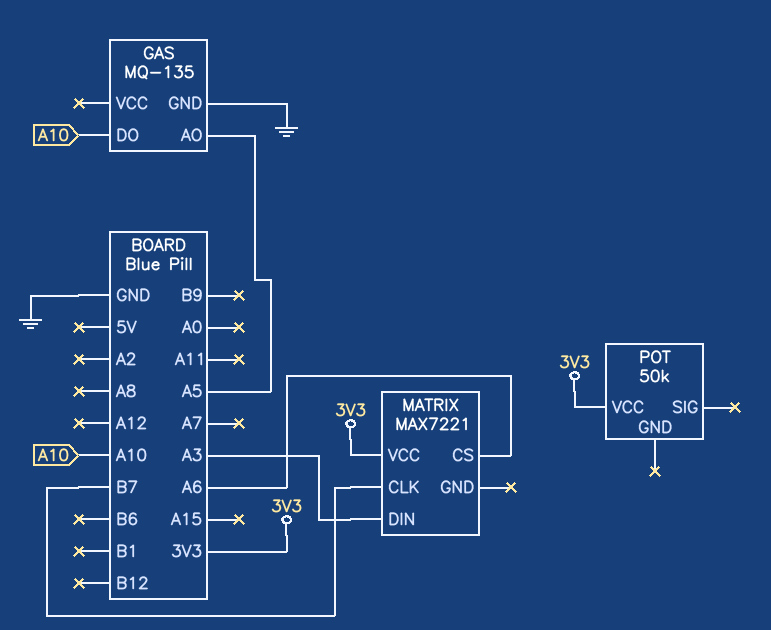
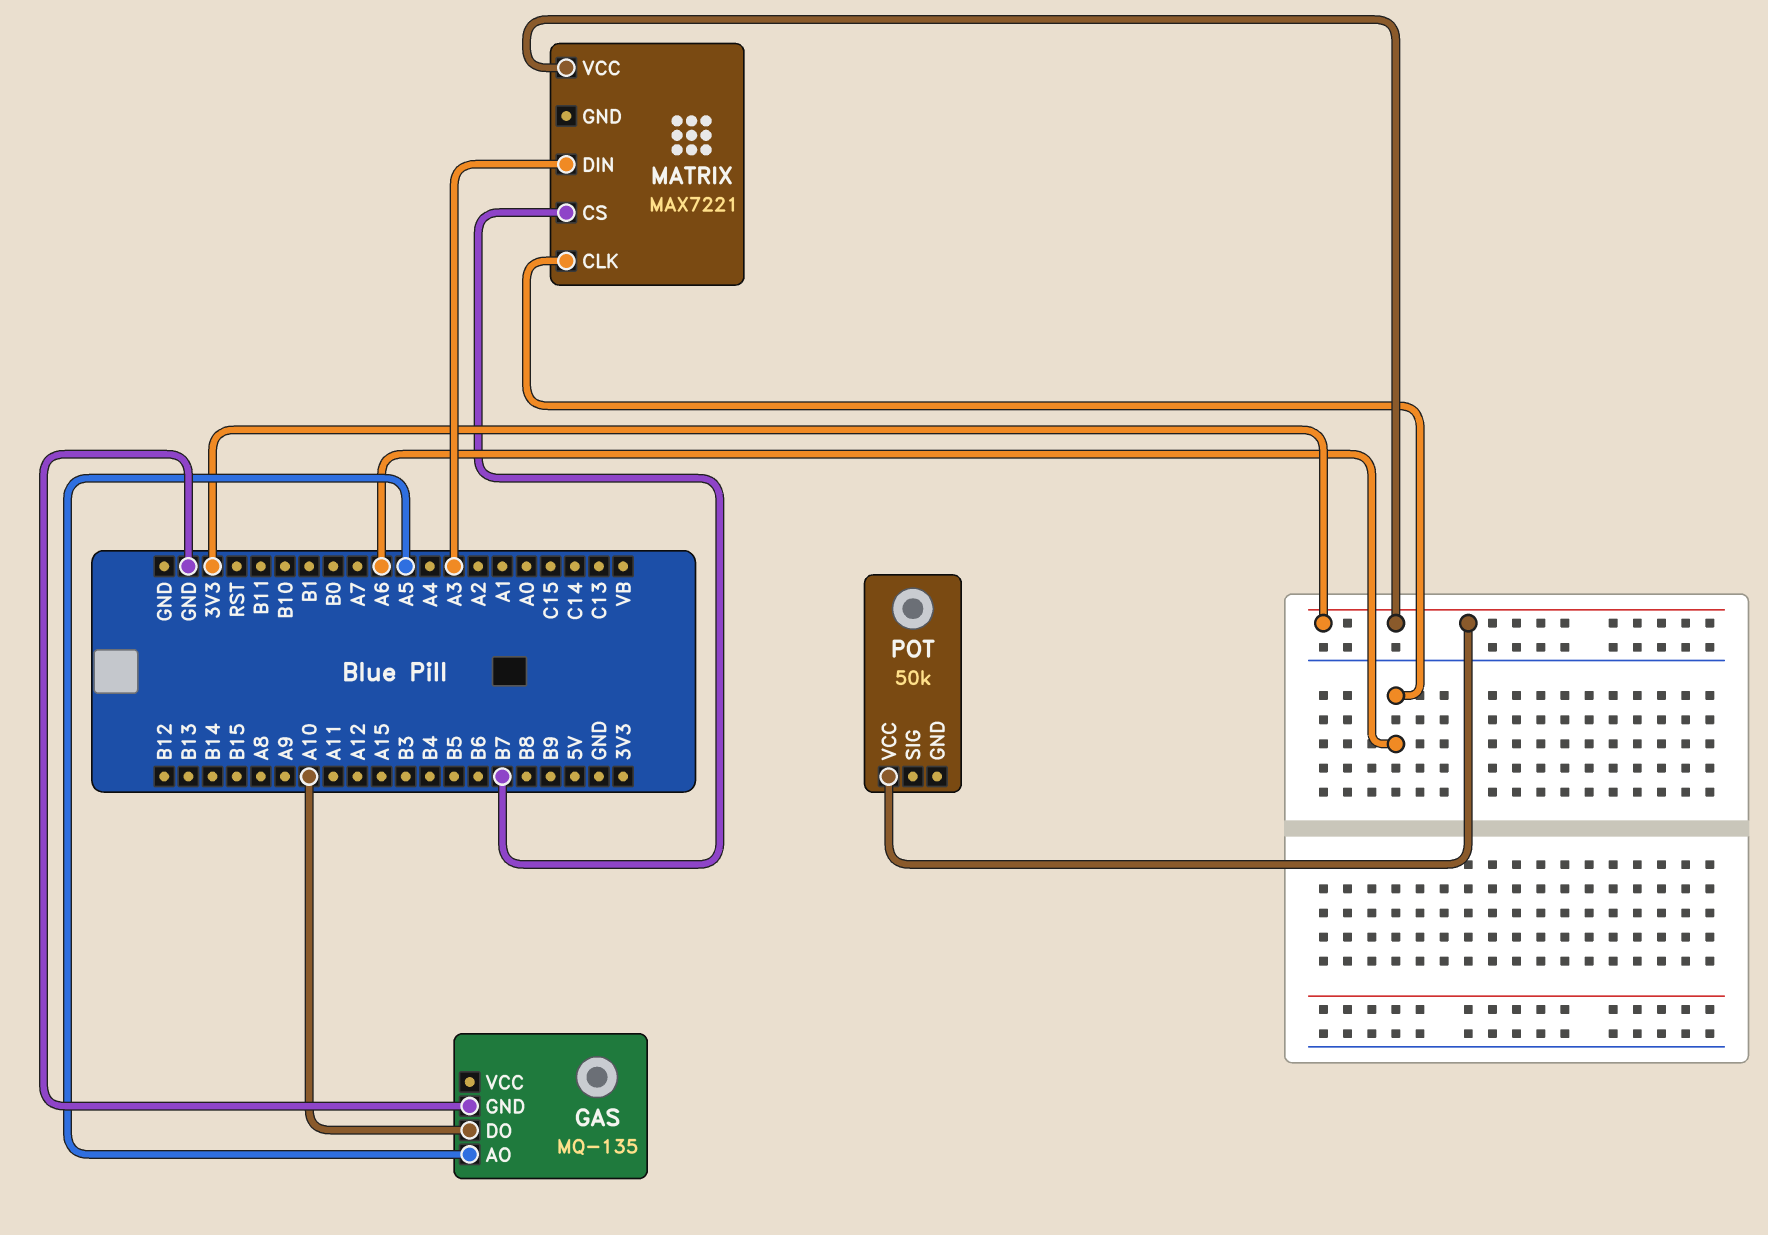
MATRIX pin CLK: B7 -> A6
MATRIX pin CS: A6 -> B7

